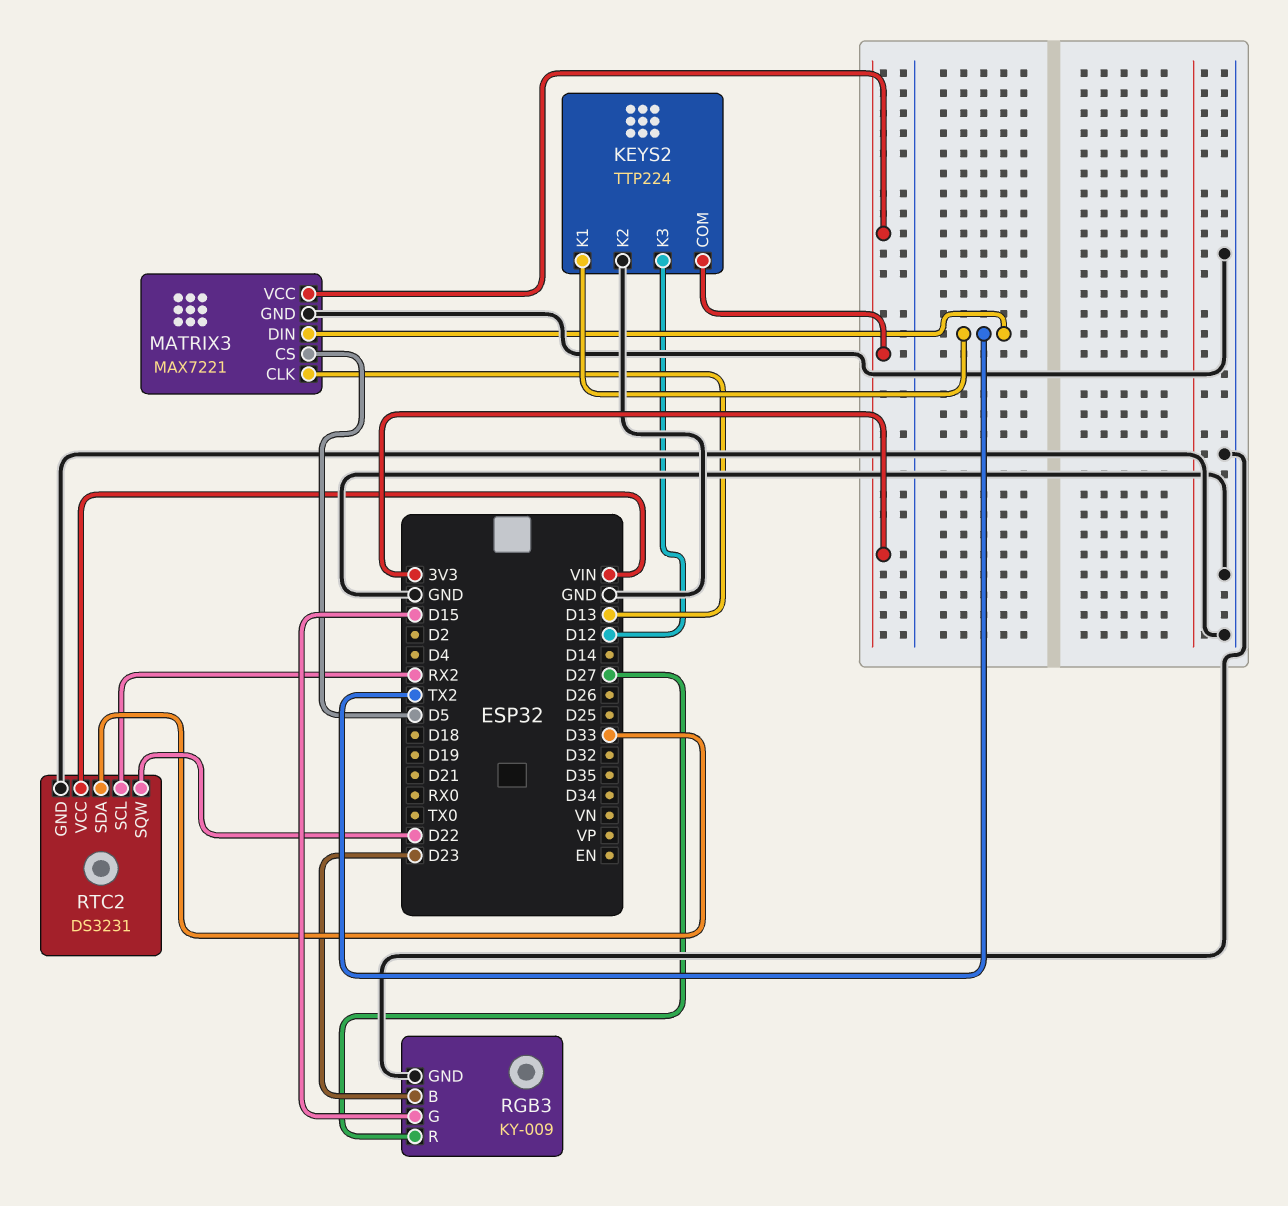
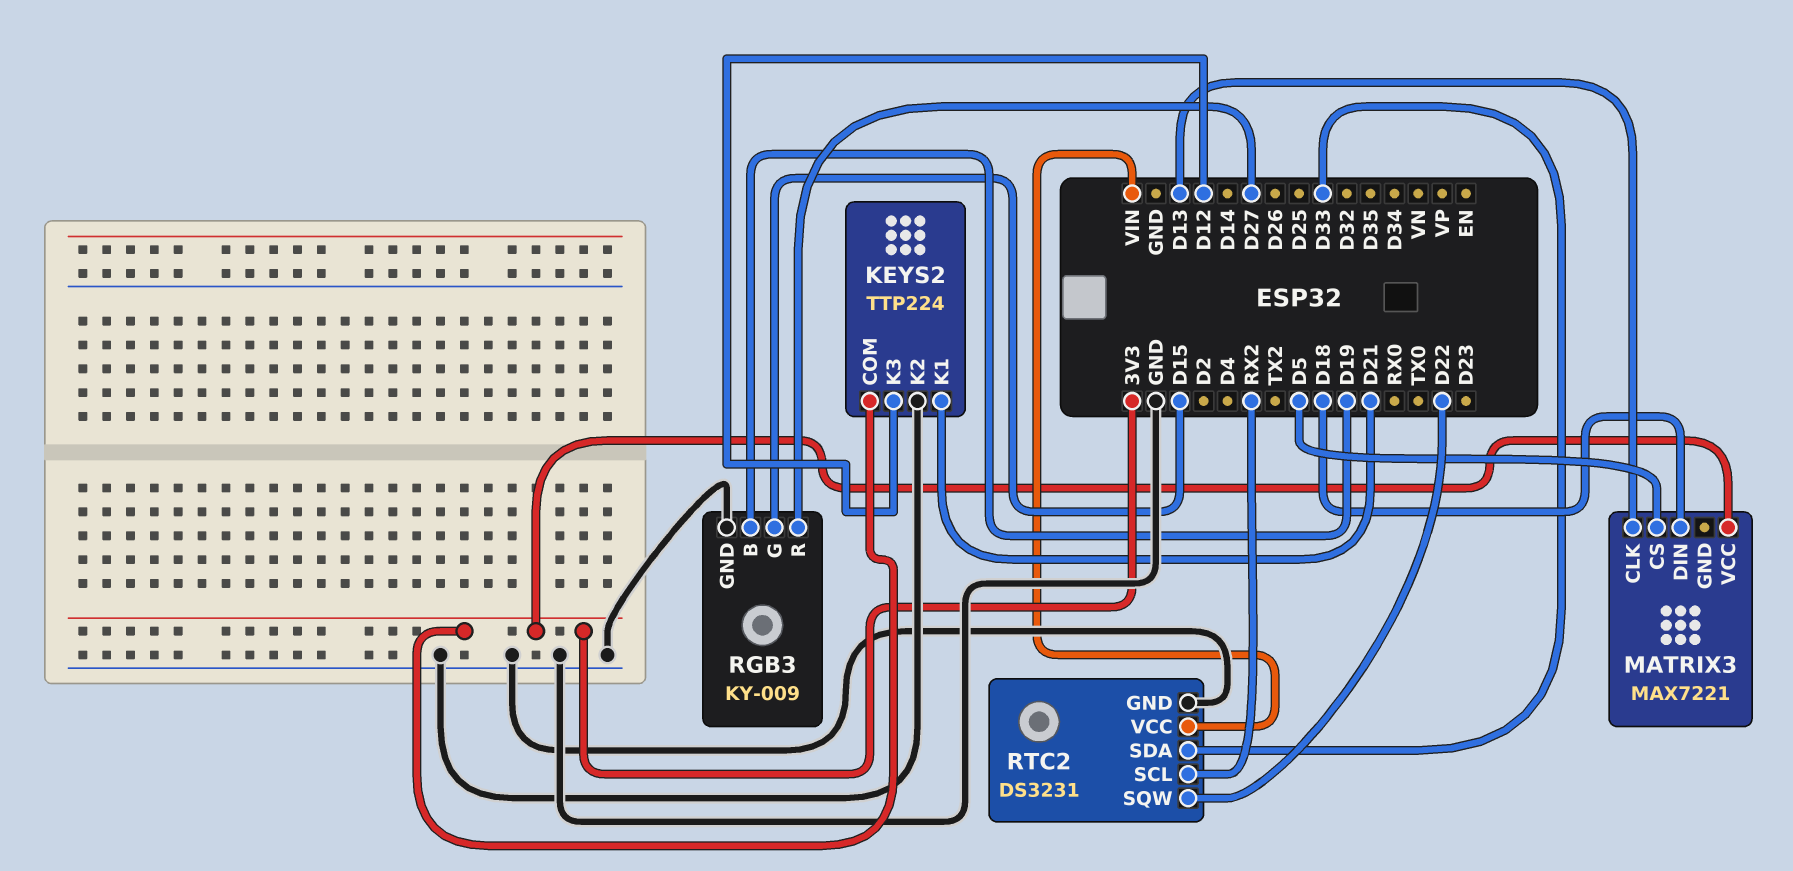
KEYS2 pin K1: TX2 -> D21
MATRIX3 pin DIN: TX2 -> D18
MATRIX3 pin GND: GND -> none
RGB3 pin B: D23 -> D19

